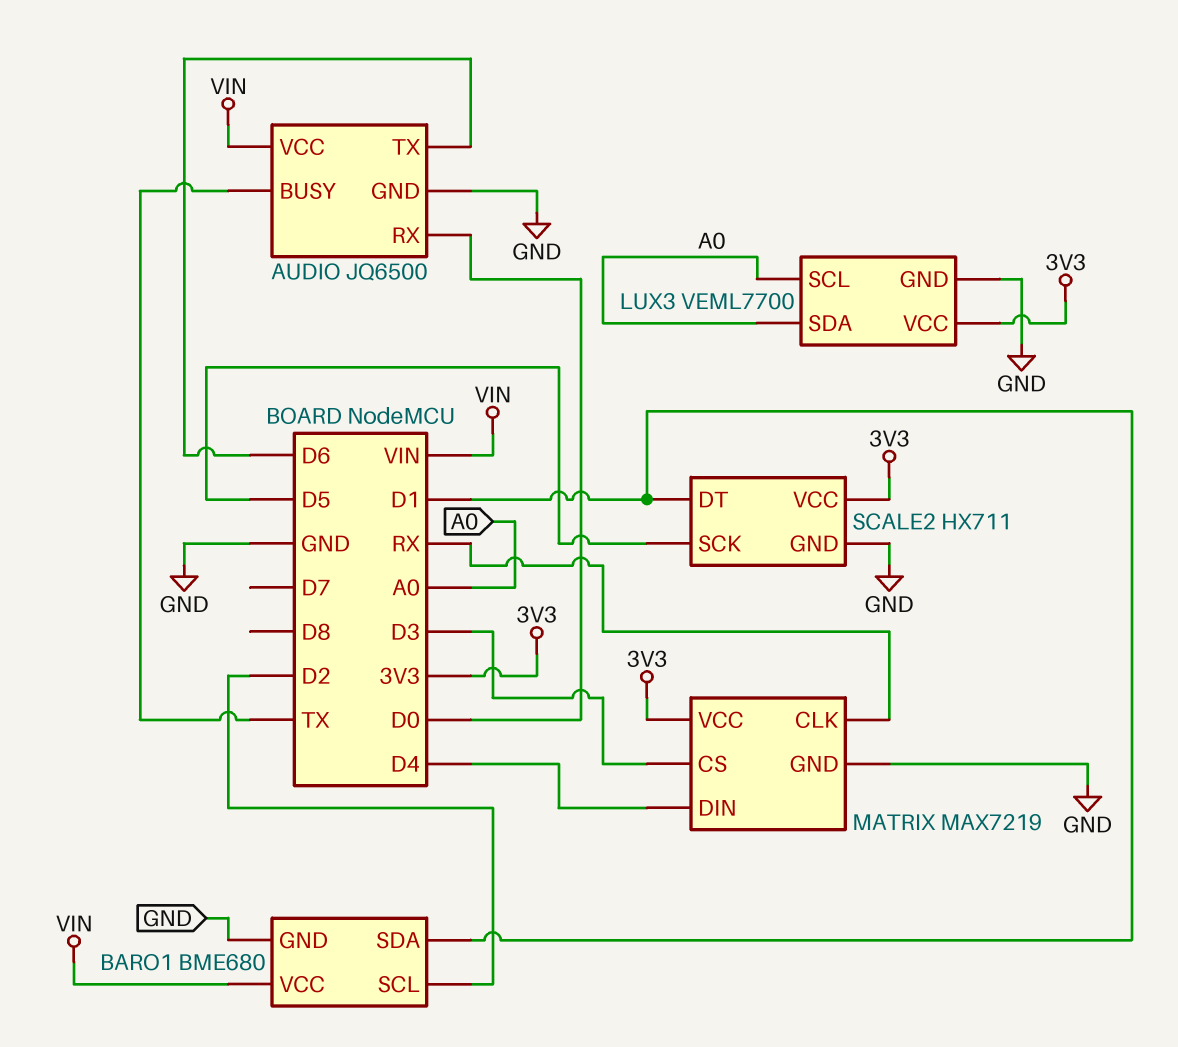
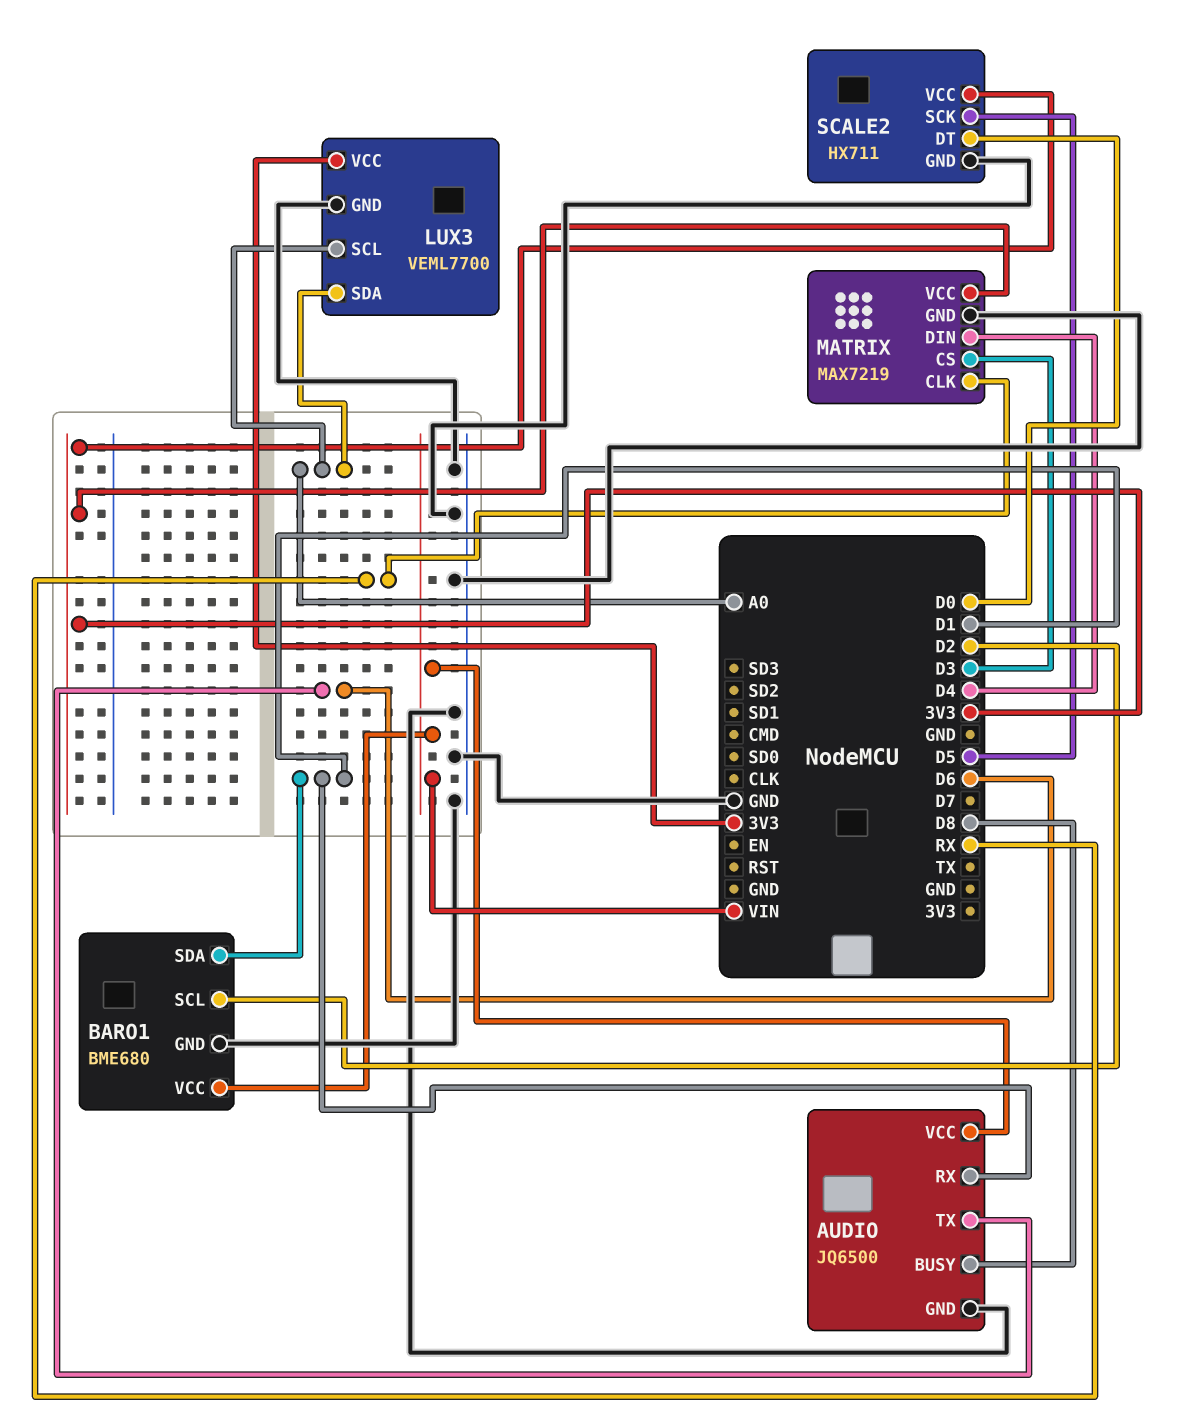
AUDIO pin BUSY: TX -> D8
AUDIO pin RX: D0 -> D1
SCALE2 pin DT: D1 -> D0

